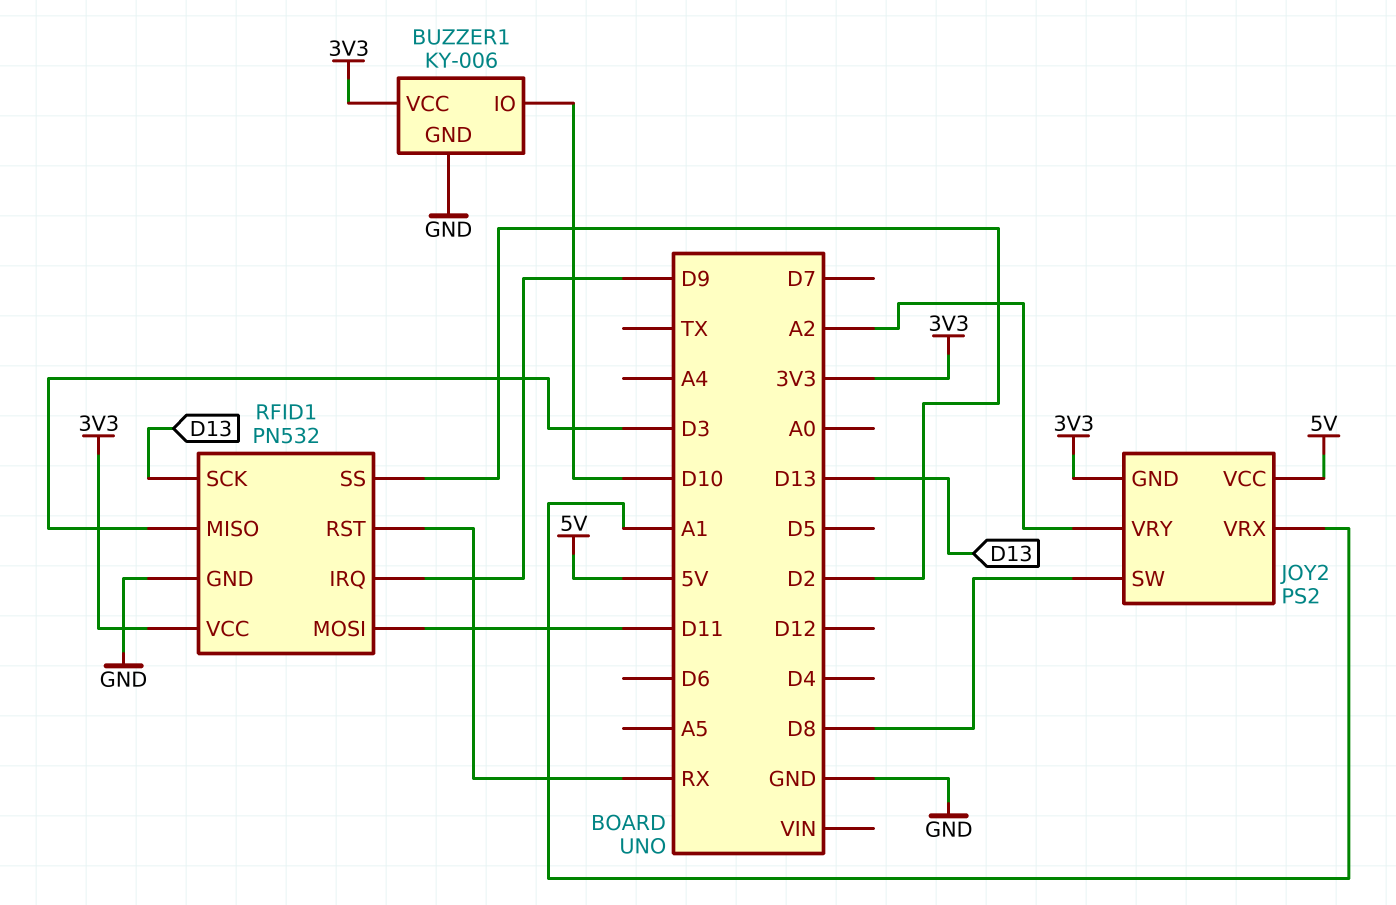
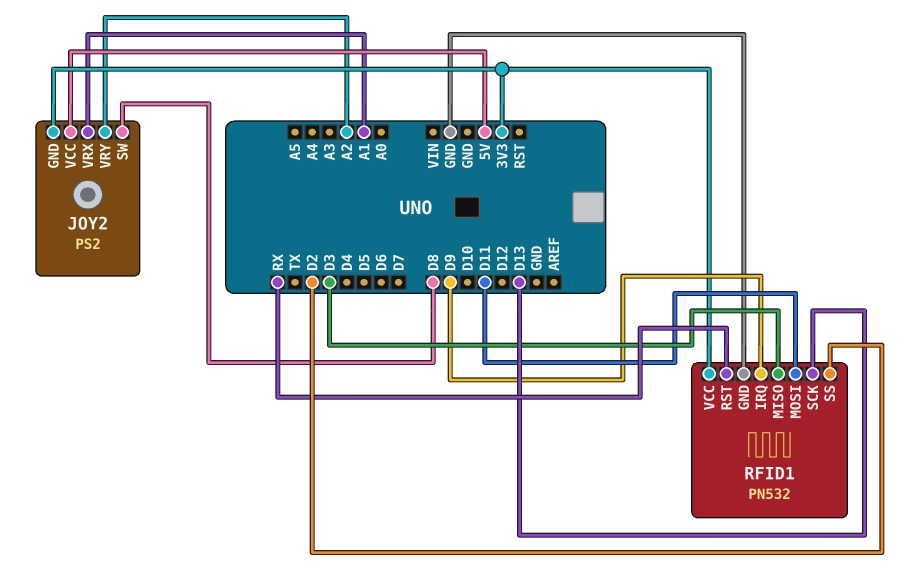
BUZZER1: KY-006 -> none
BUZZER1 pin GND: GND -> none
BUZZER1 pin IO: D10 -> none
BUZZER1 pin VCC: 3V3 -> none

